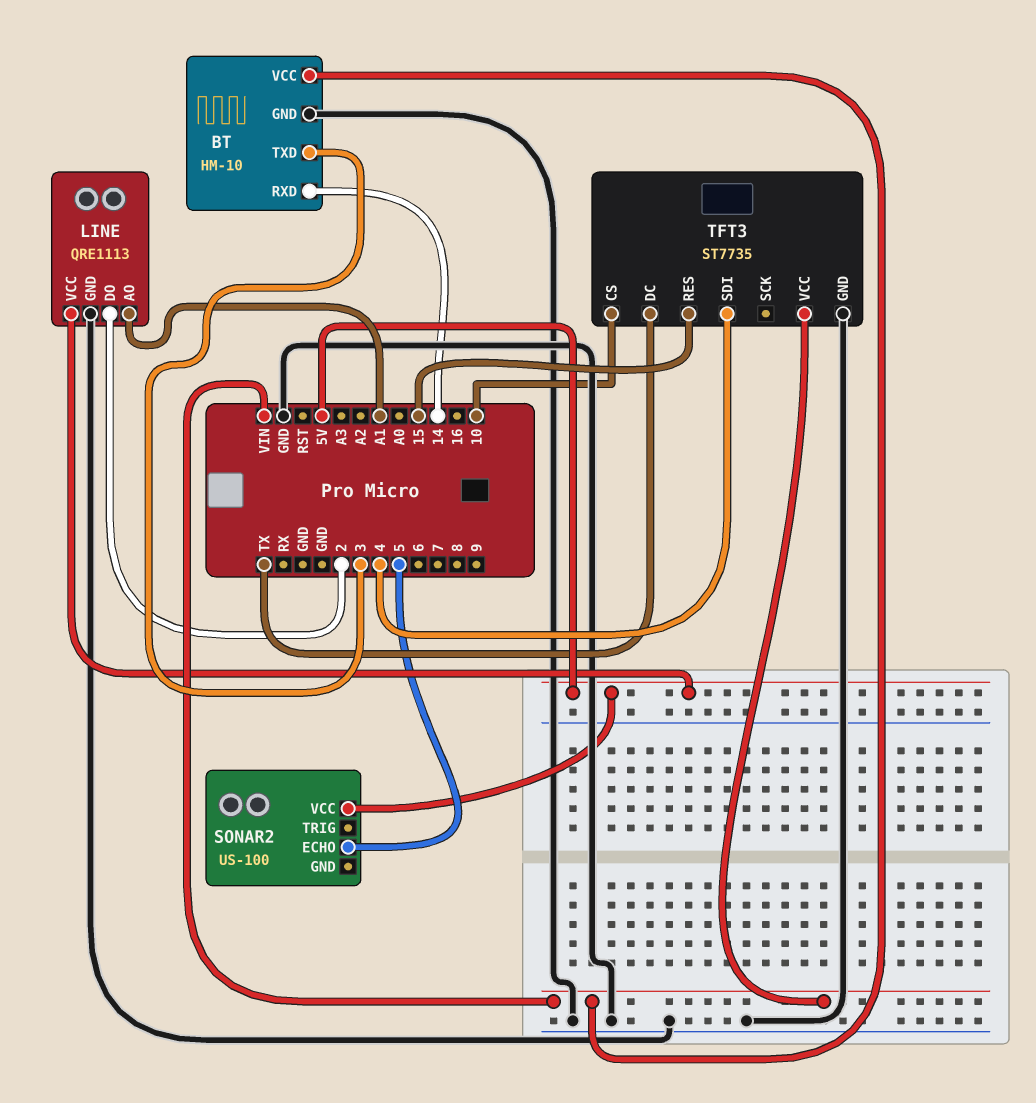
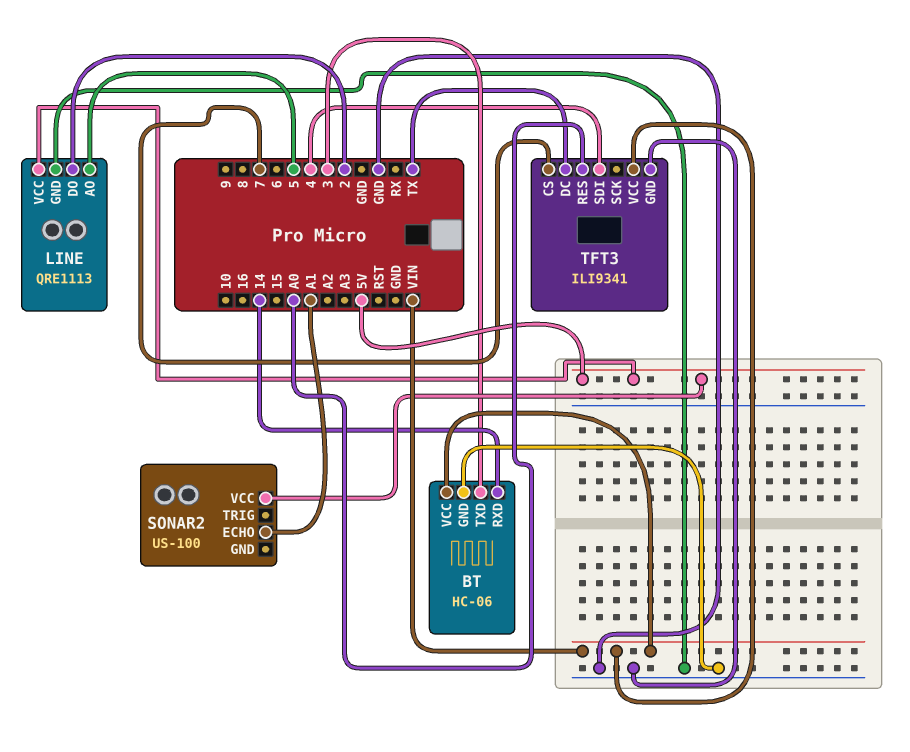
BT: HM-10 -> HC-06
LINE pin AO: A1 -> 5
SONAR2 pin ECHO: 5 -> A1
TFT3: ST7735 -> ILI9341
TFT3 pin CS: 10 -> 7
TFT3 pin RES: 15 -> A0

